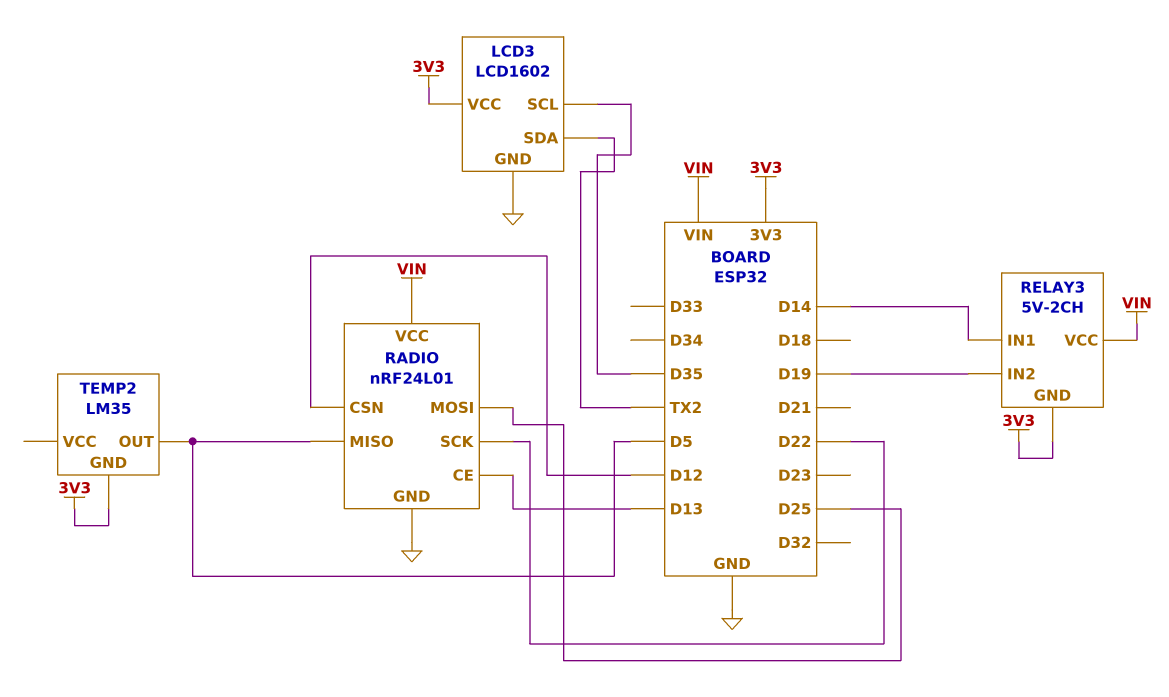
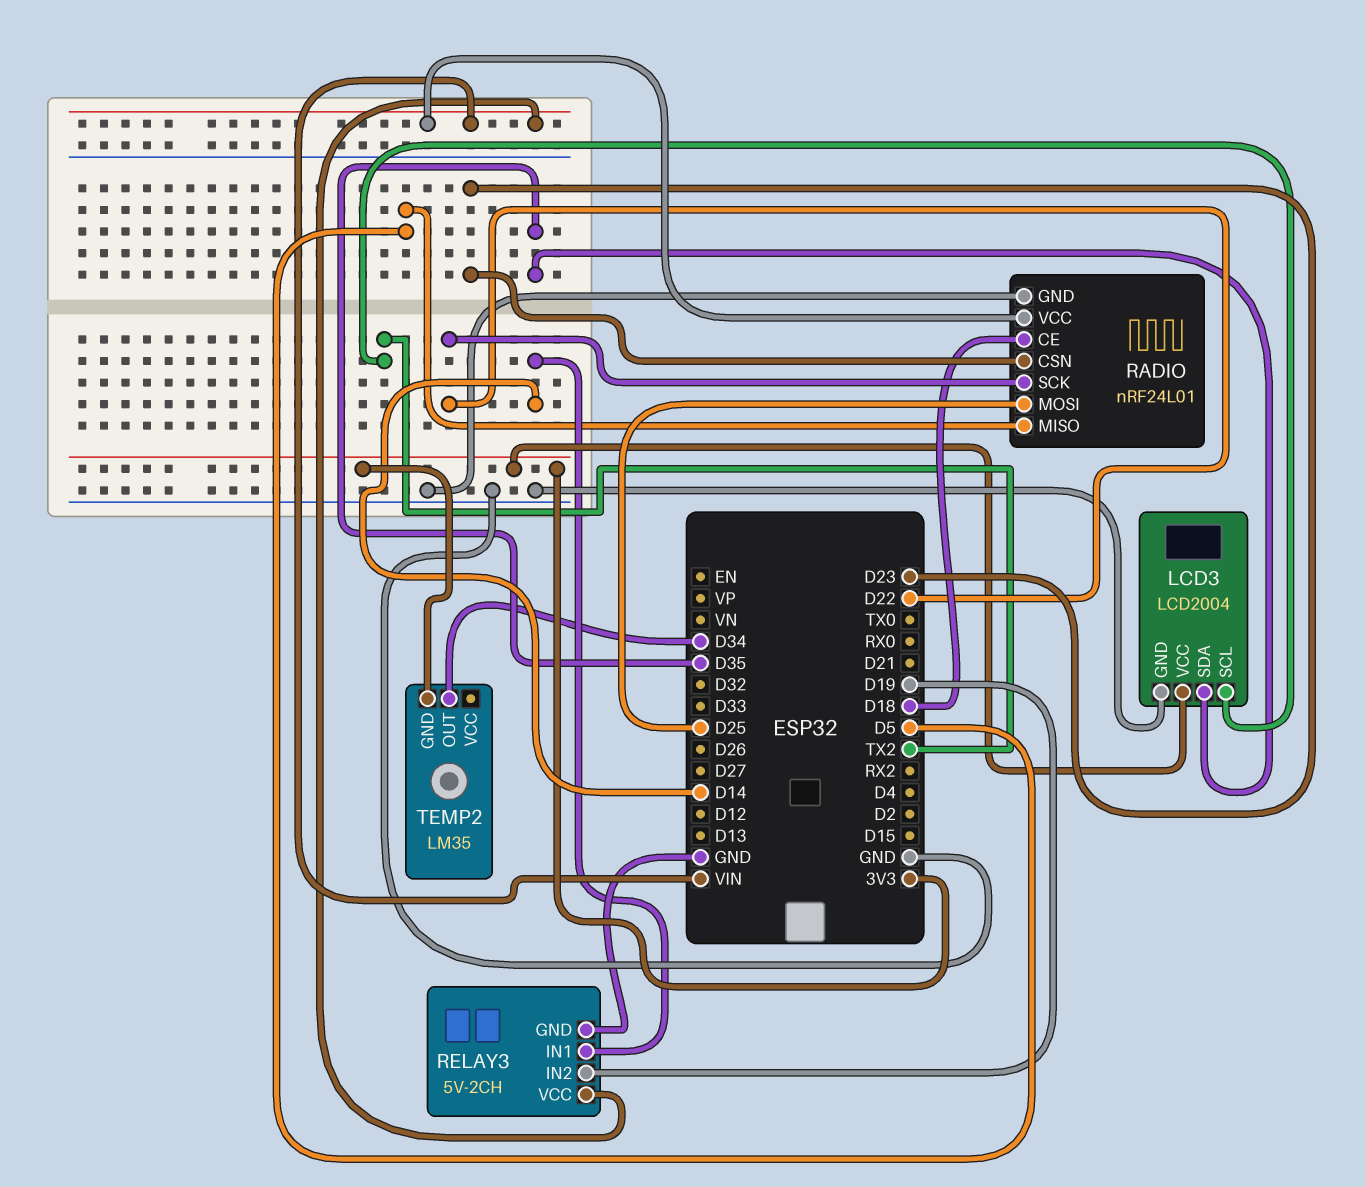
LCD3: LCD1602 -> LCD2004
LCD3 pin SCL: D35 -> TX2
LCD3 pin SDA: TX2 -> D35
RADIO pin CE: D13 -> D18
RADIO pin CSN: D12 -> D23
RELAY3 pin GND: 3V3 -> GND
TEMP2 pin OUT: D5 -> D34

